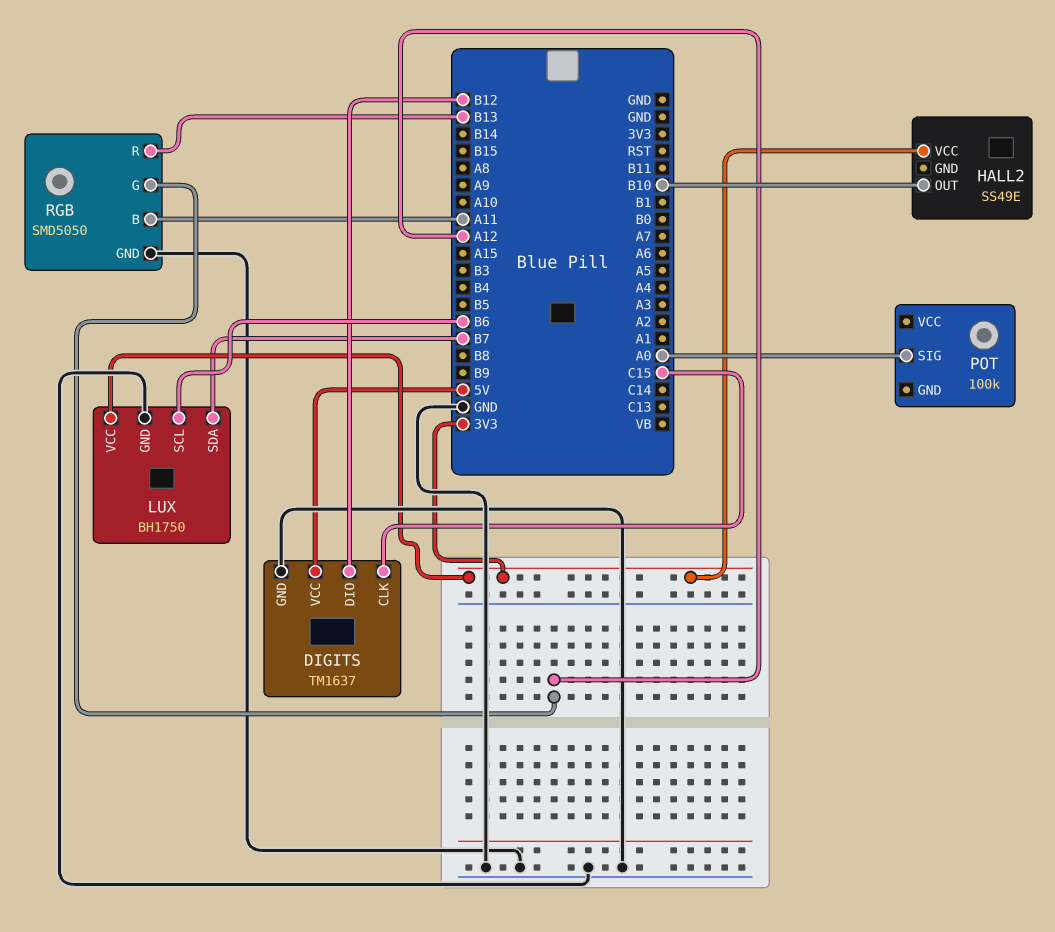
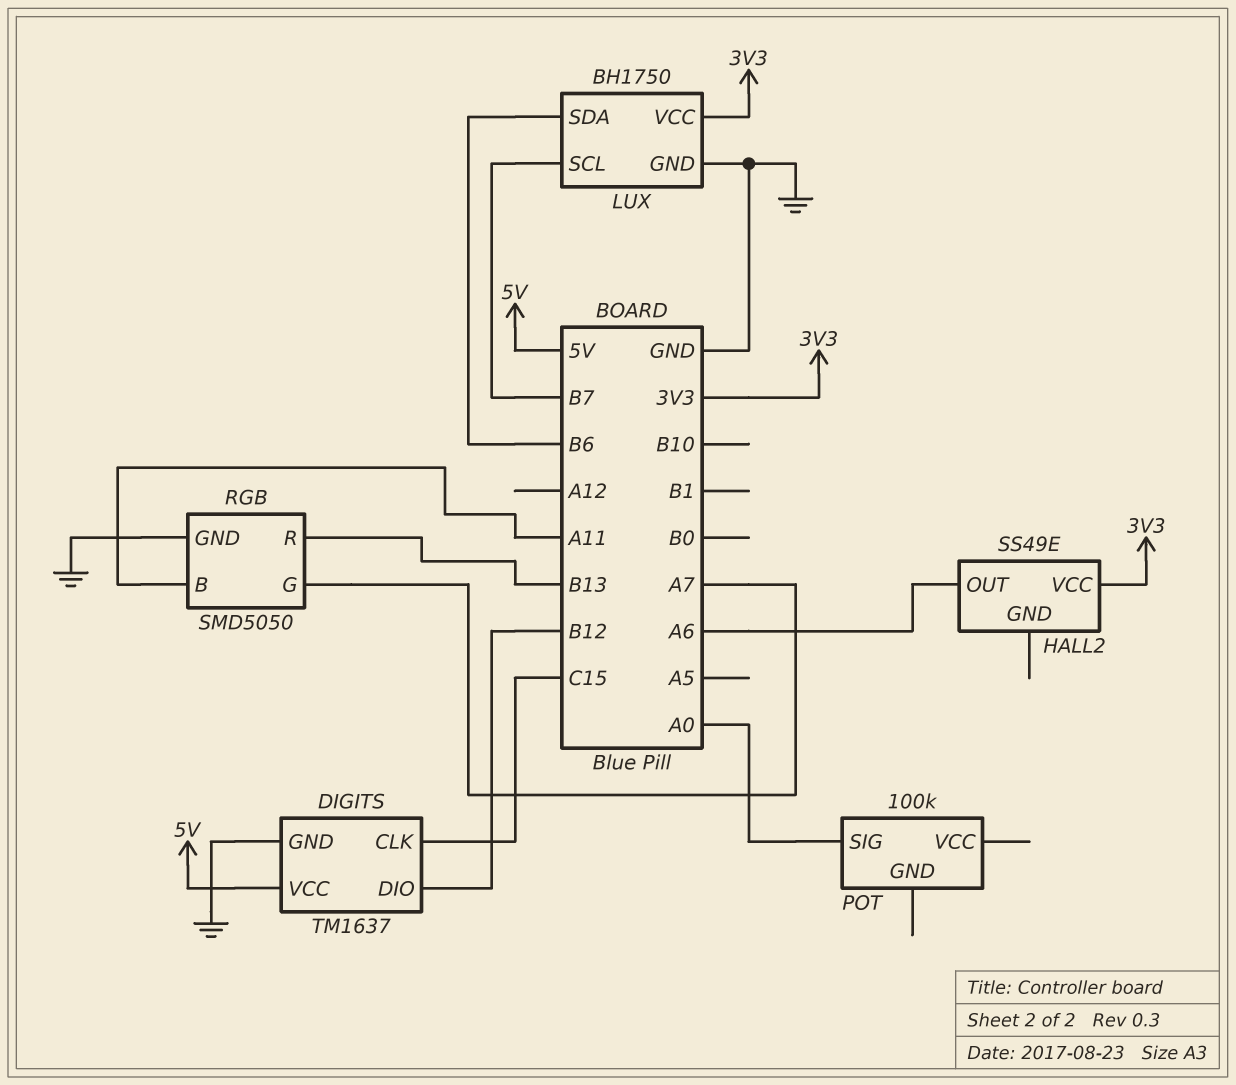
HALL2 pin OUT: B10 -> A6
LUX pin SCL: B6 -> B7
LUX pin SDA: B7 -> B6
RGB pin G: A12 -> A7

